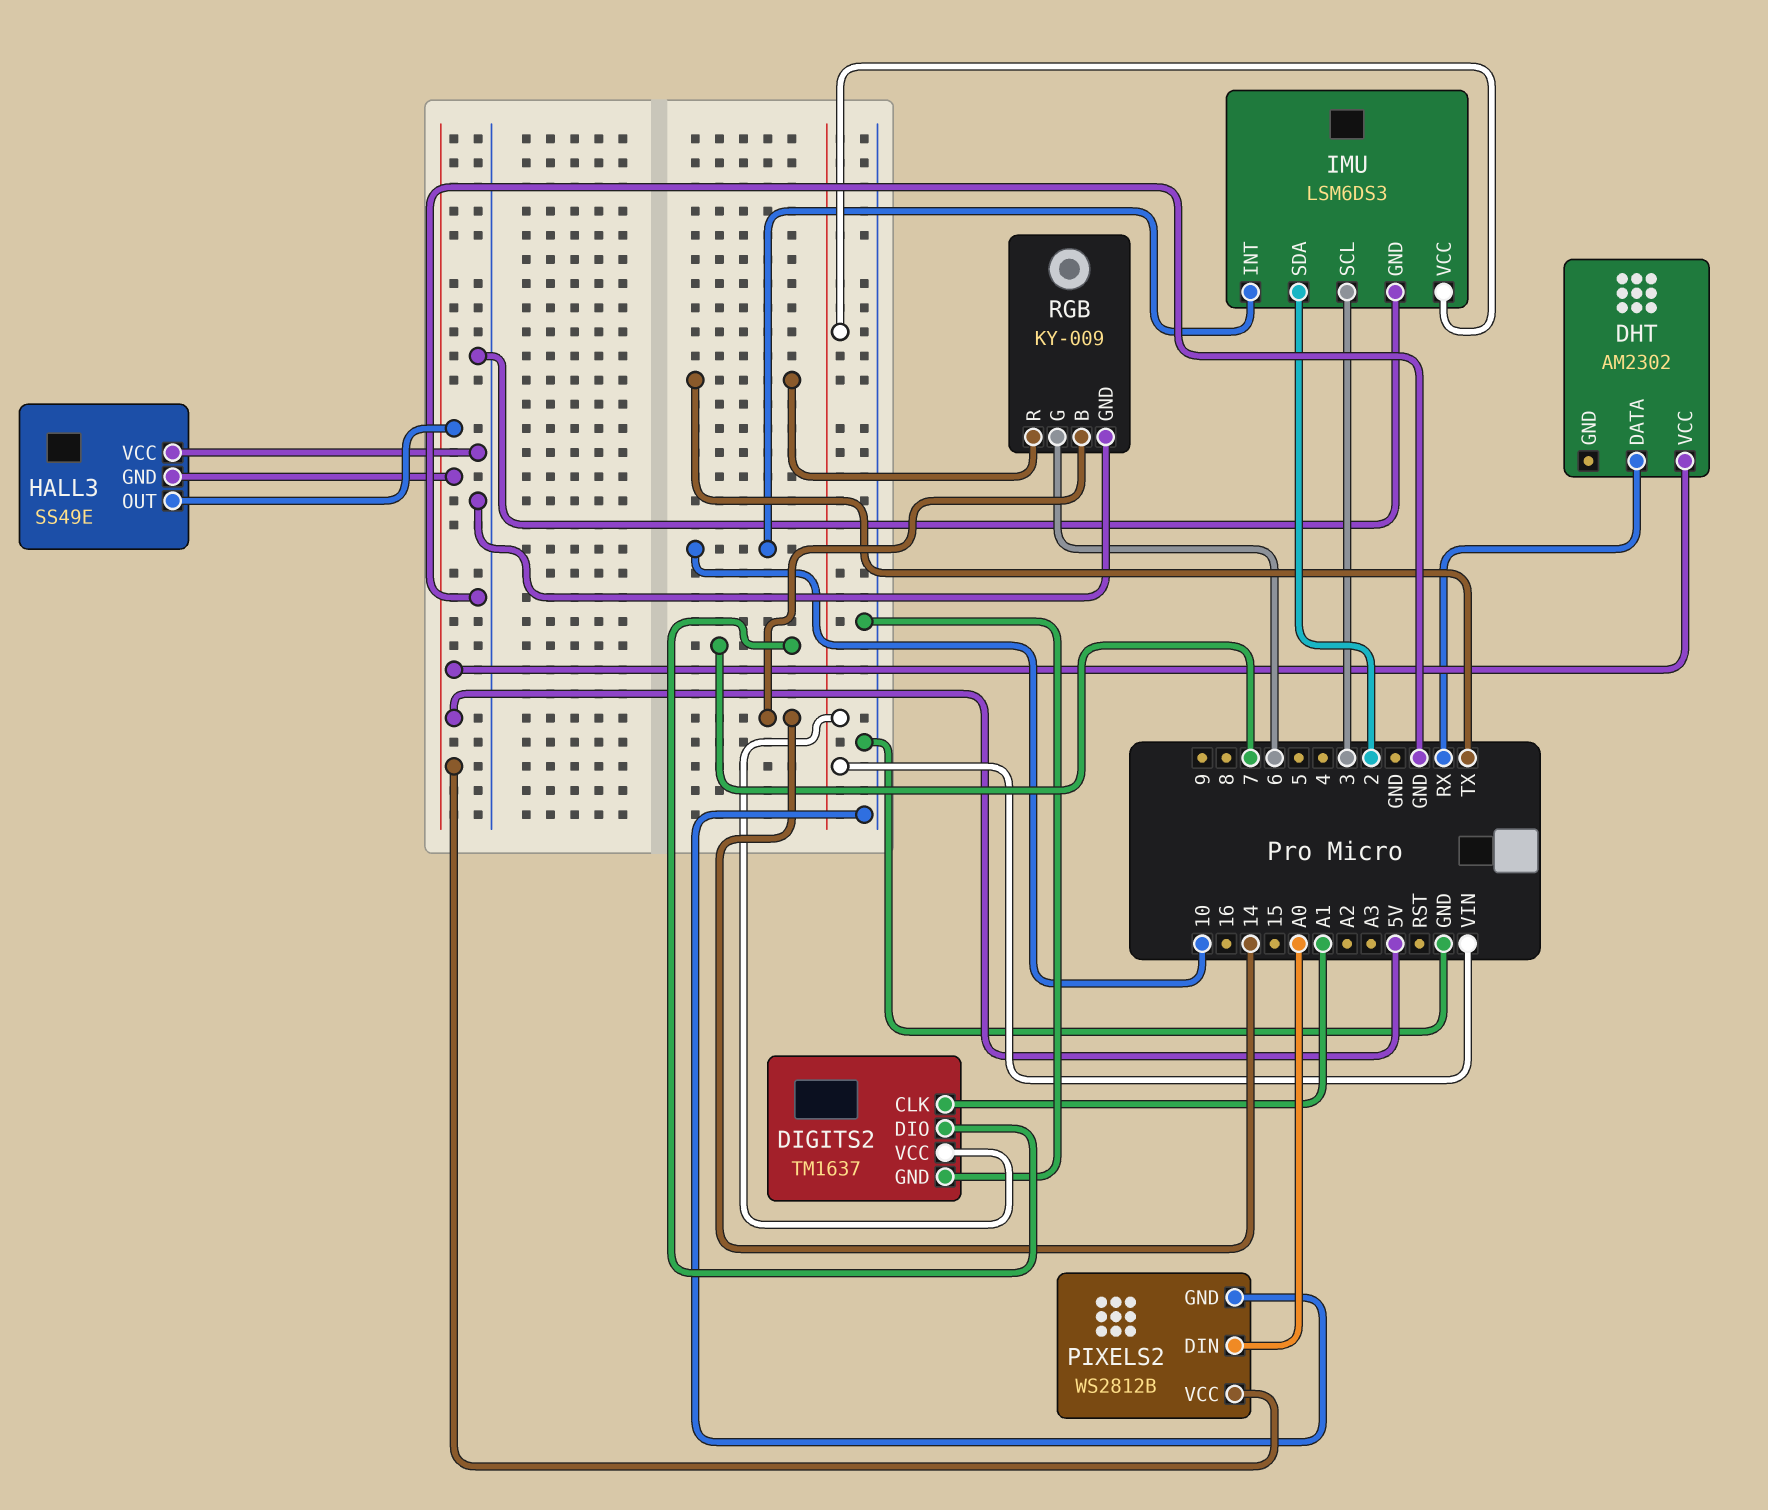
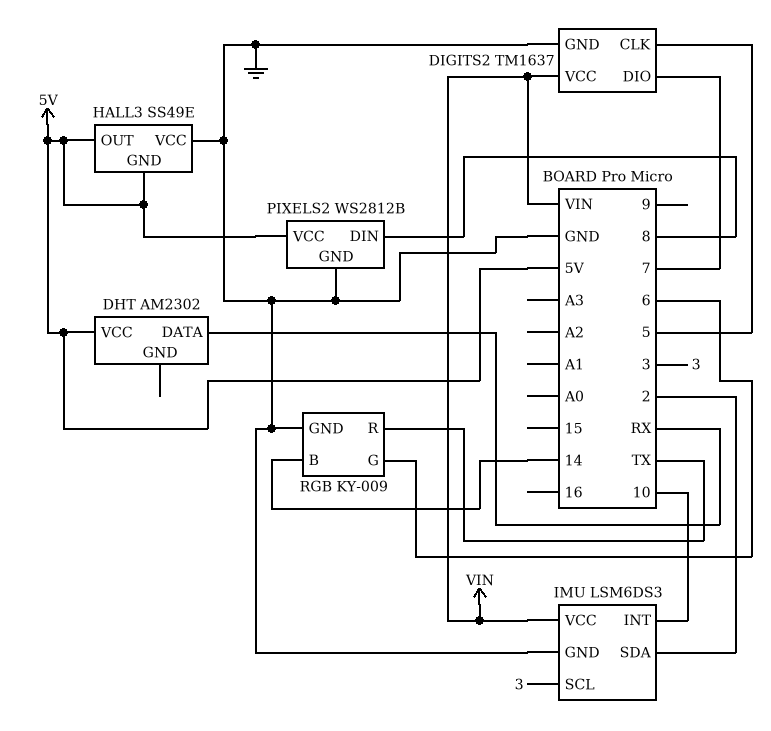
DIGITS2 pin CLK: A1 -> 5
PIXELS2 pin DIN: A0 -> 8

